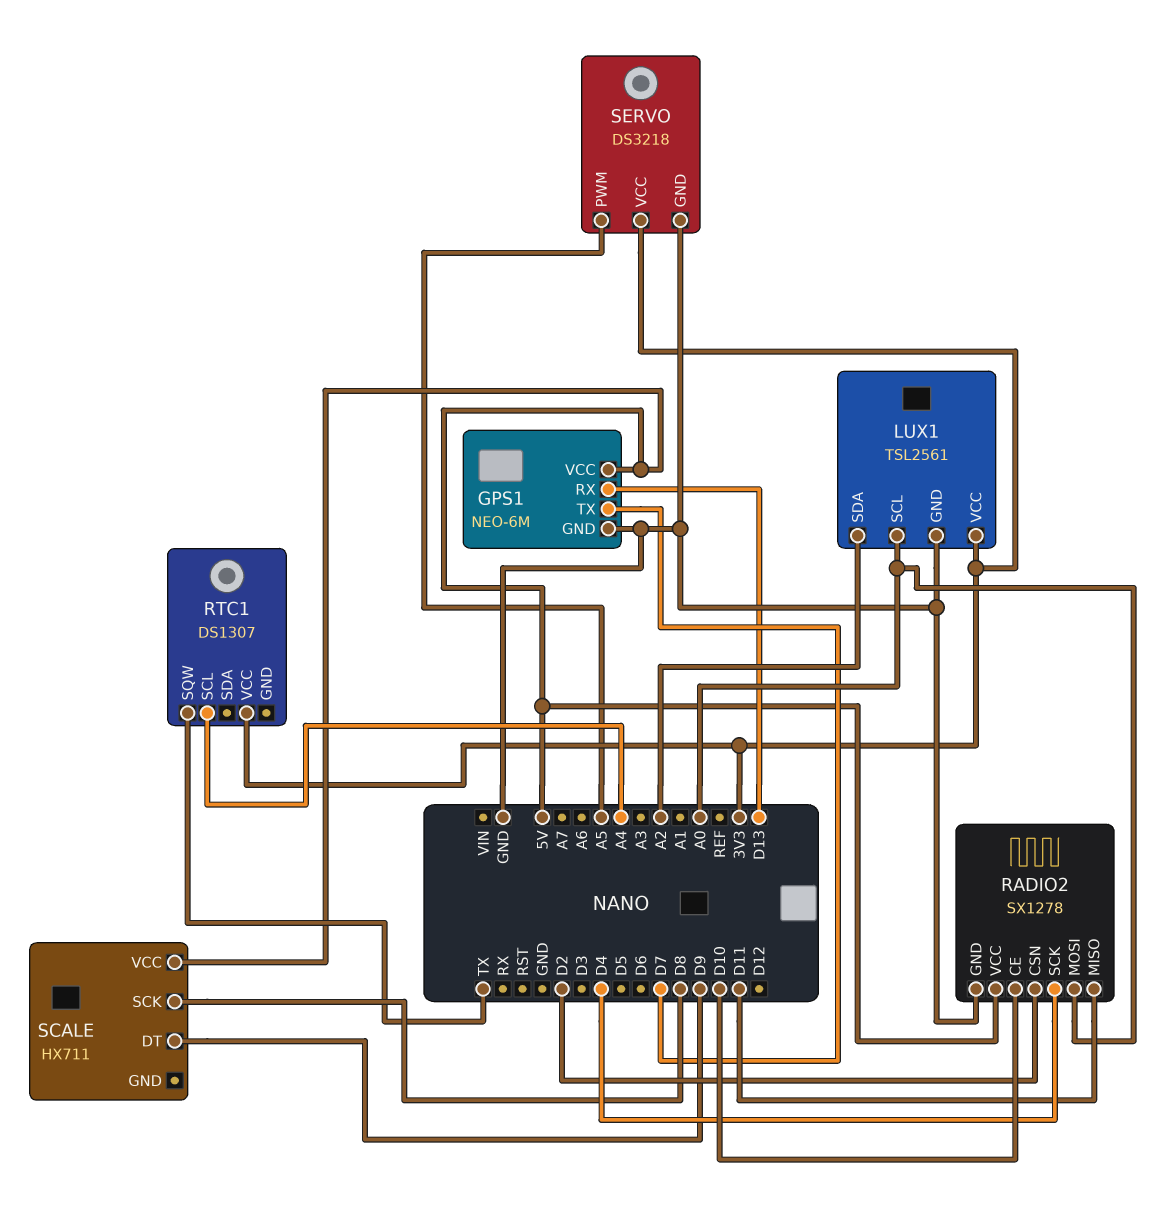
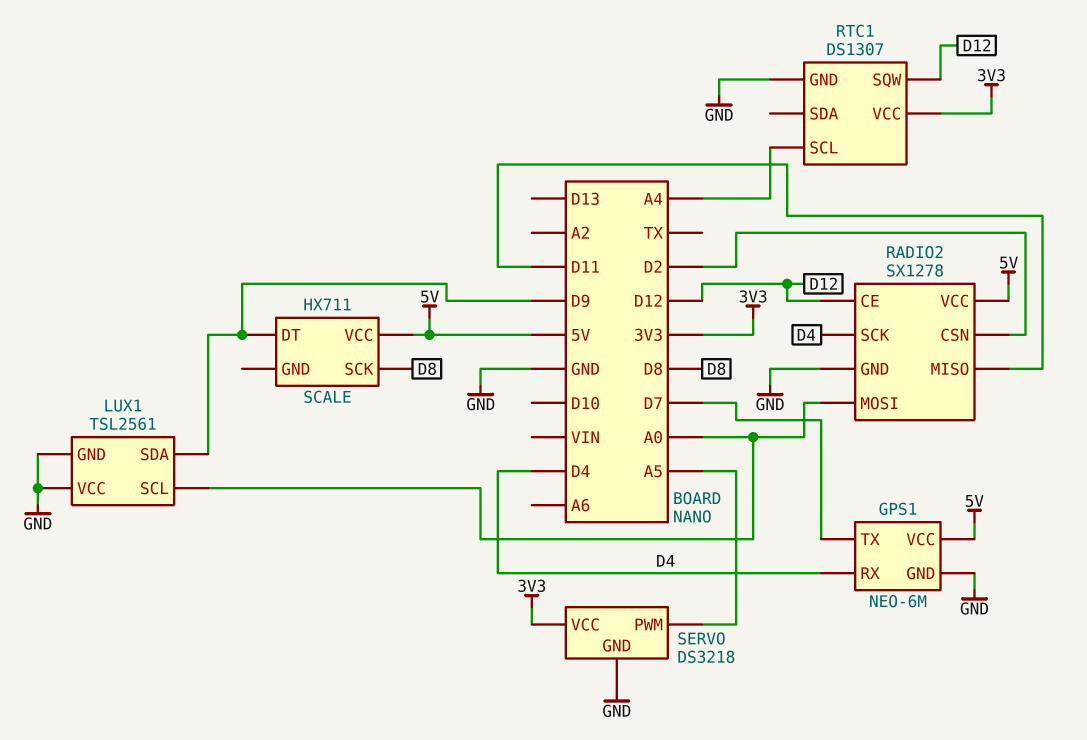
GPS1 pin RX: D13 -> D4
LUX1 pin SDA: A2 -> D9
LUX1 pin VCC: 3V3 -> GND
RADIO2 pin CE: D10 -> D12
RTC1 pin GND: none -> GND
RTC1 pin SQW: TX -> D12

